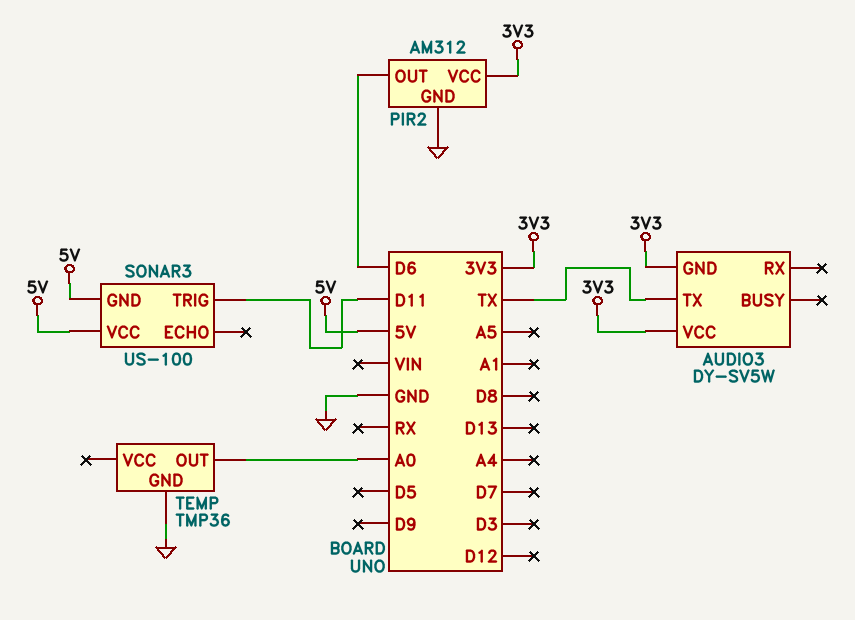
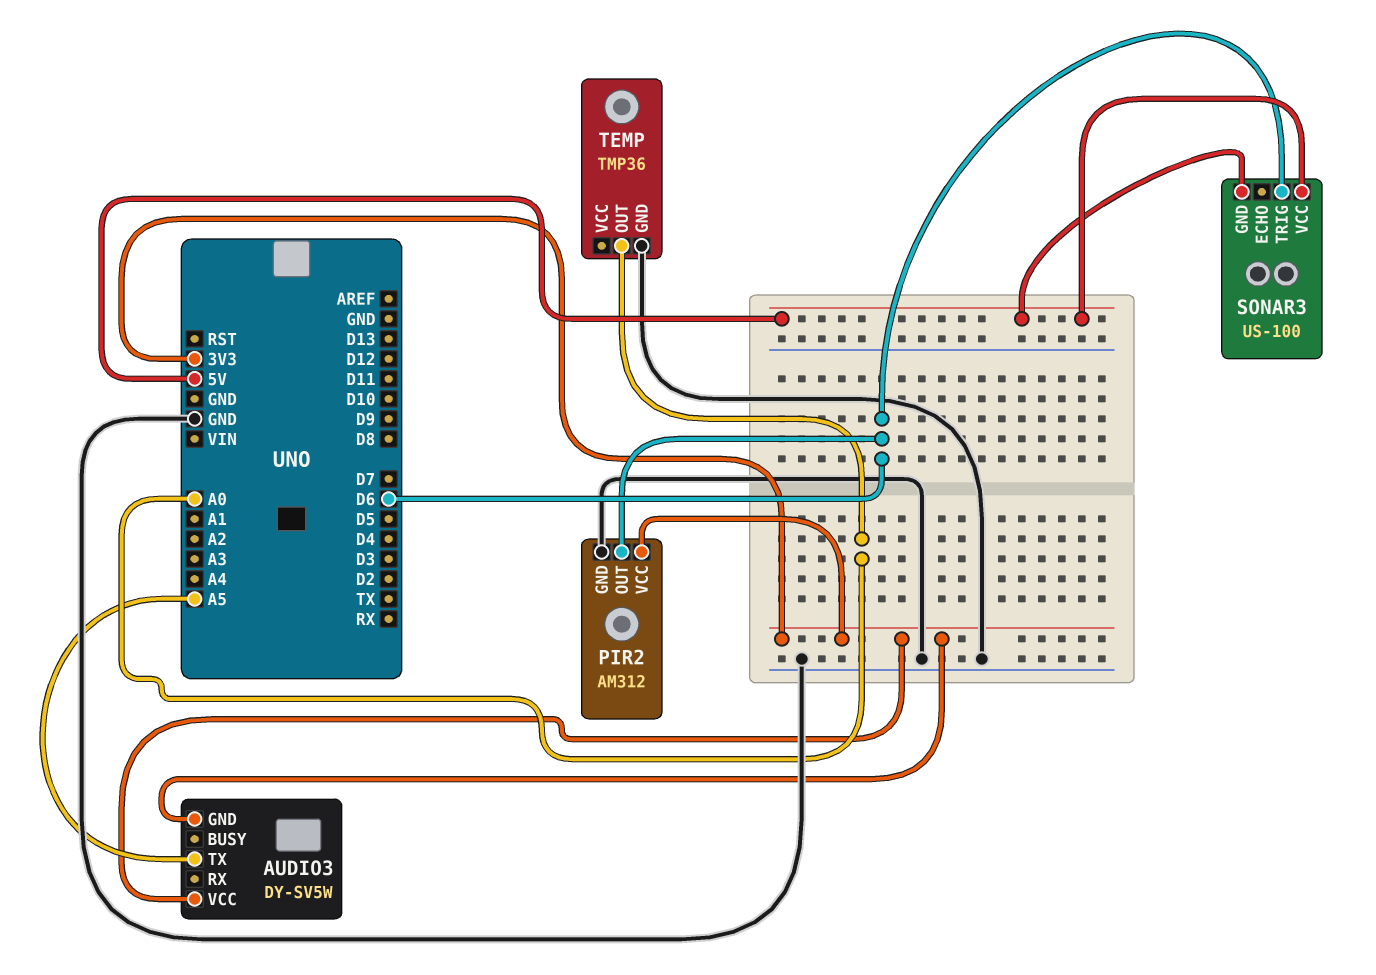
AUDIO3 pin TX: TX -> A5
SONAR3 pin TRIG: D11 -> D6

